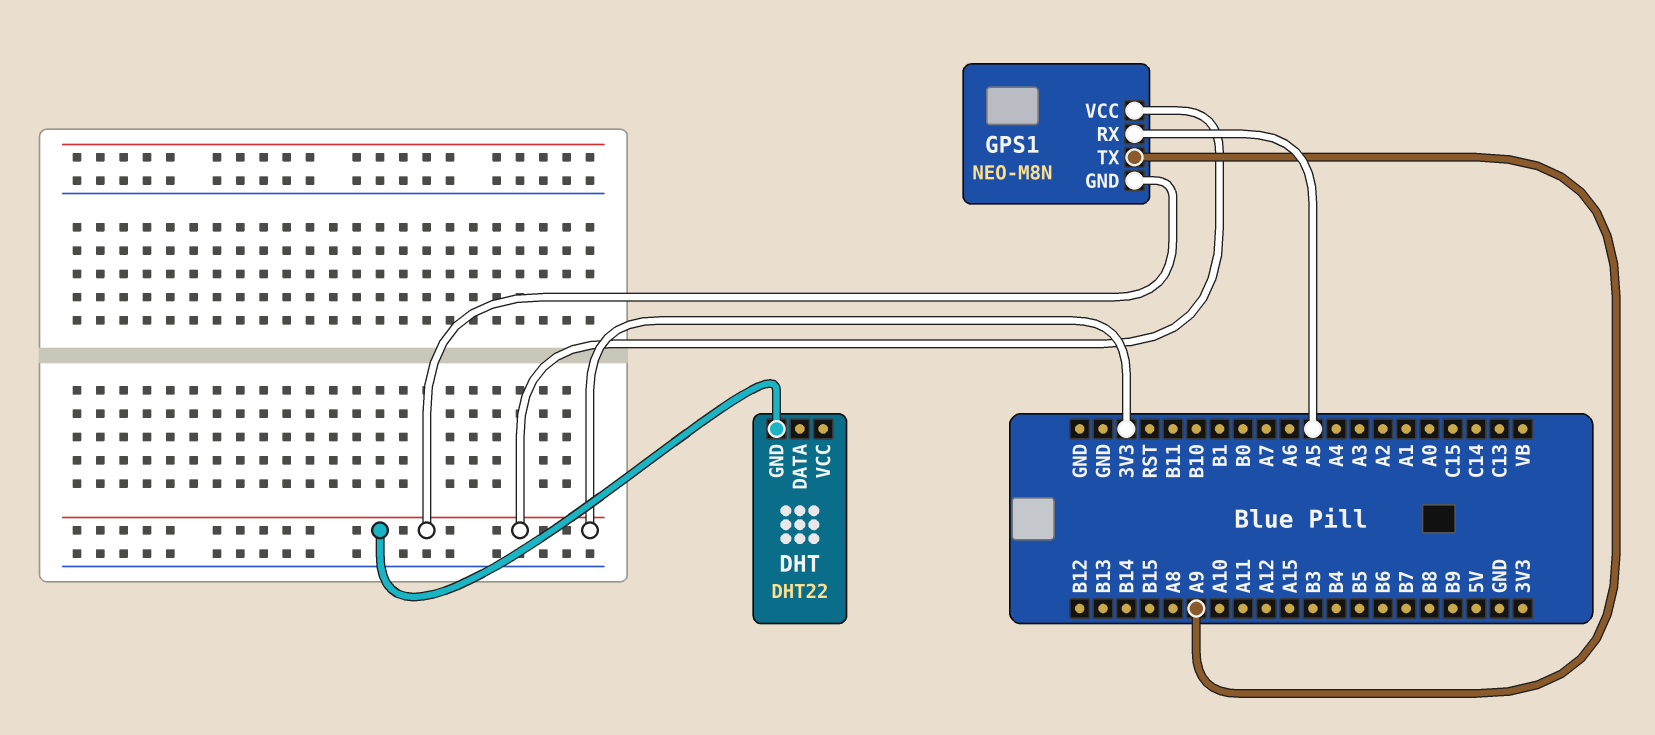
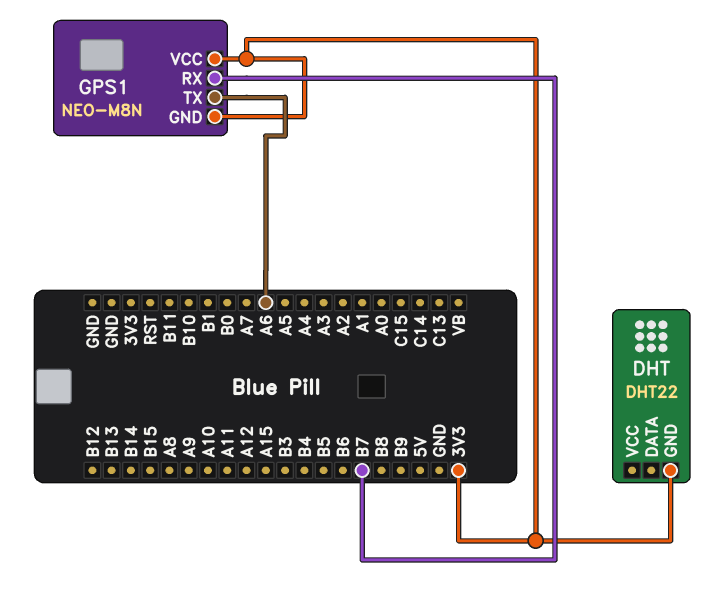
GPS1 pin RX: A5 -> B7
GPS1 pin TX: A9 -> A6

